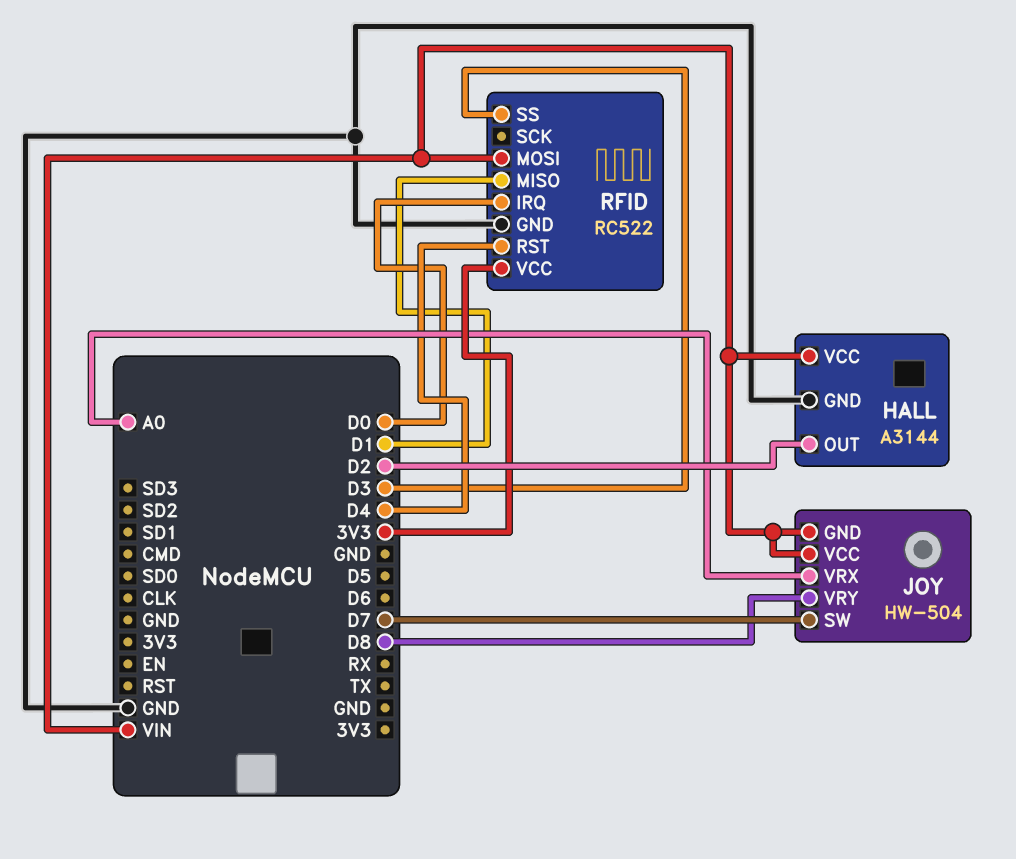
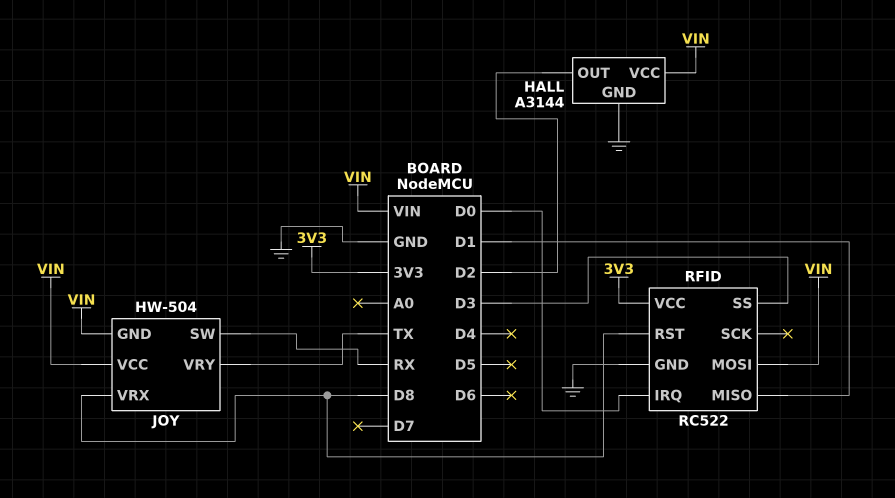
JOY pin SW: D7 -> RX
JOY pin VRX: A0 -> D8
JOY pin VRY: D8 -> TX
RFID pin RST: D4 -> D8

